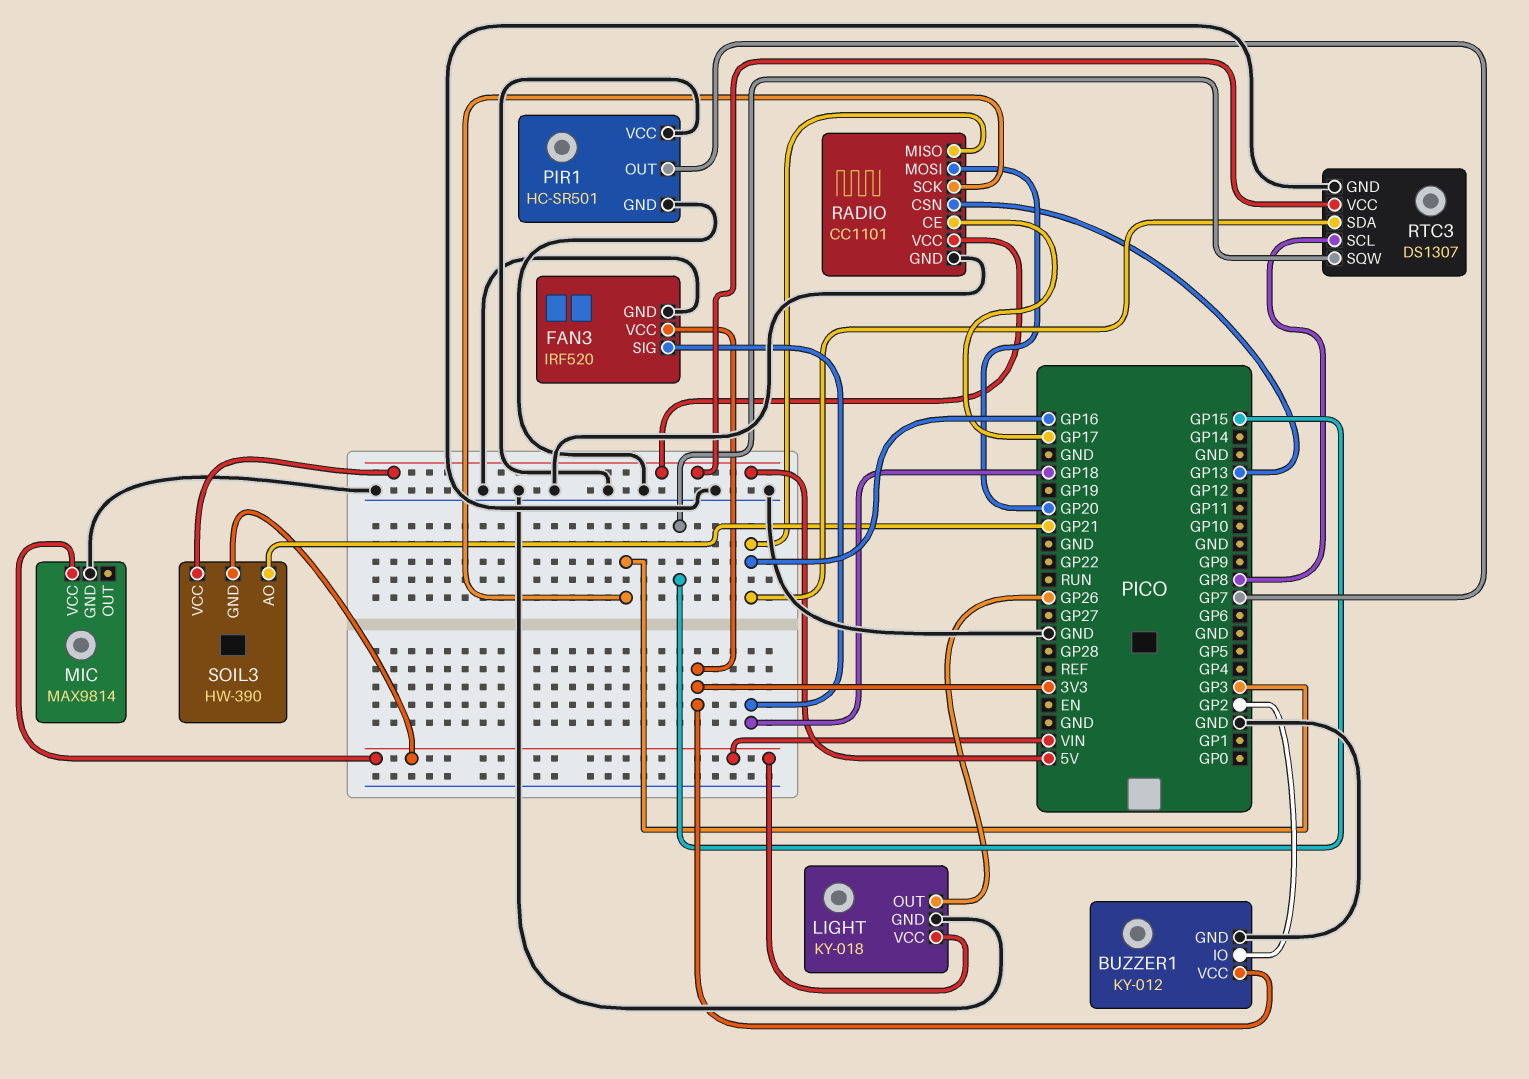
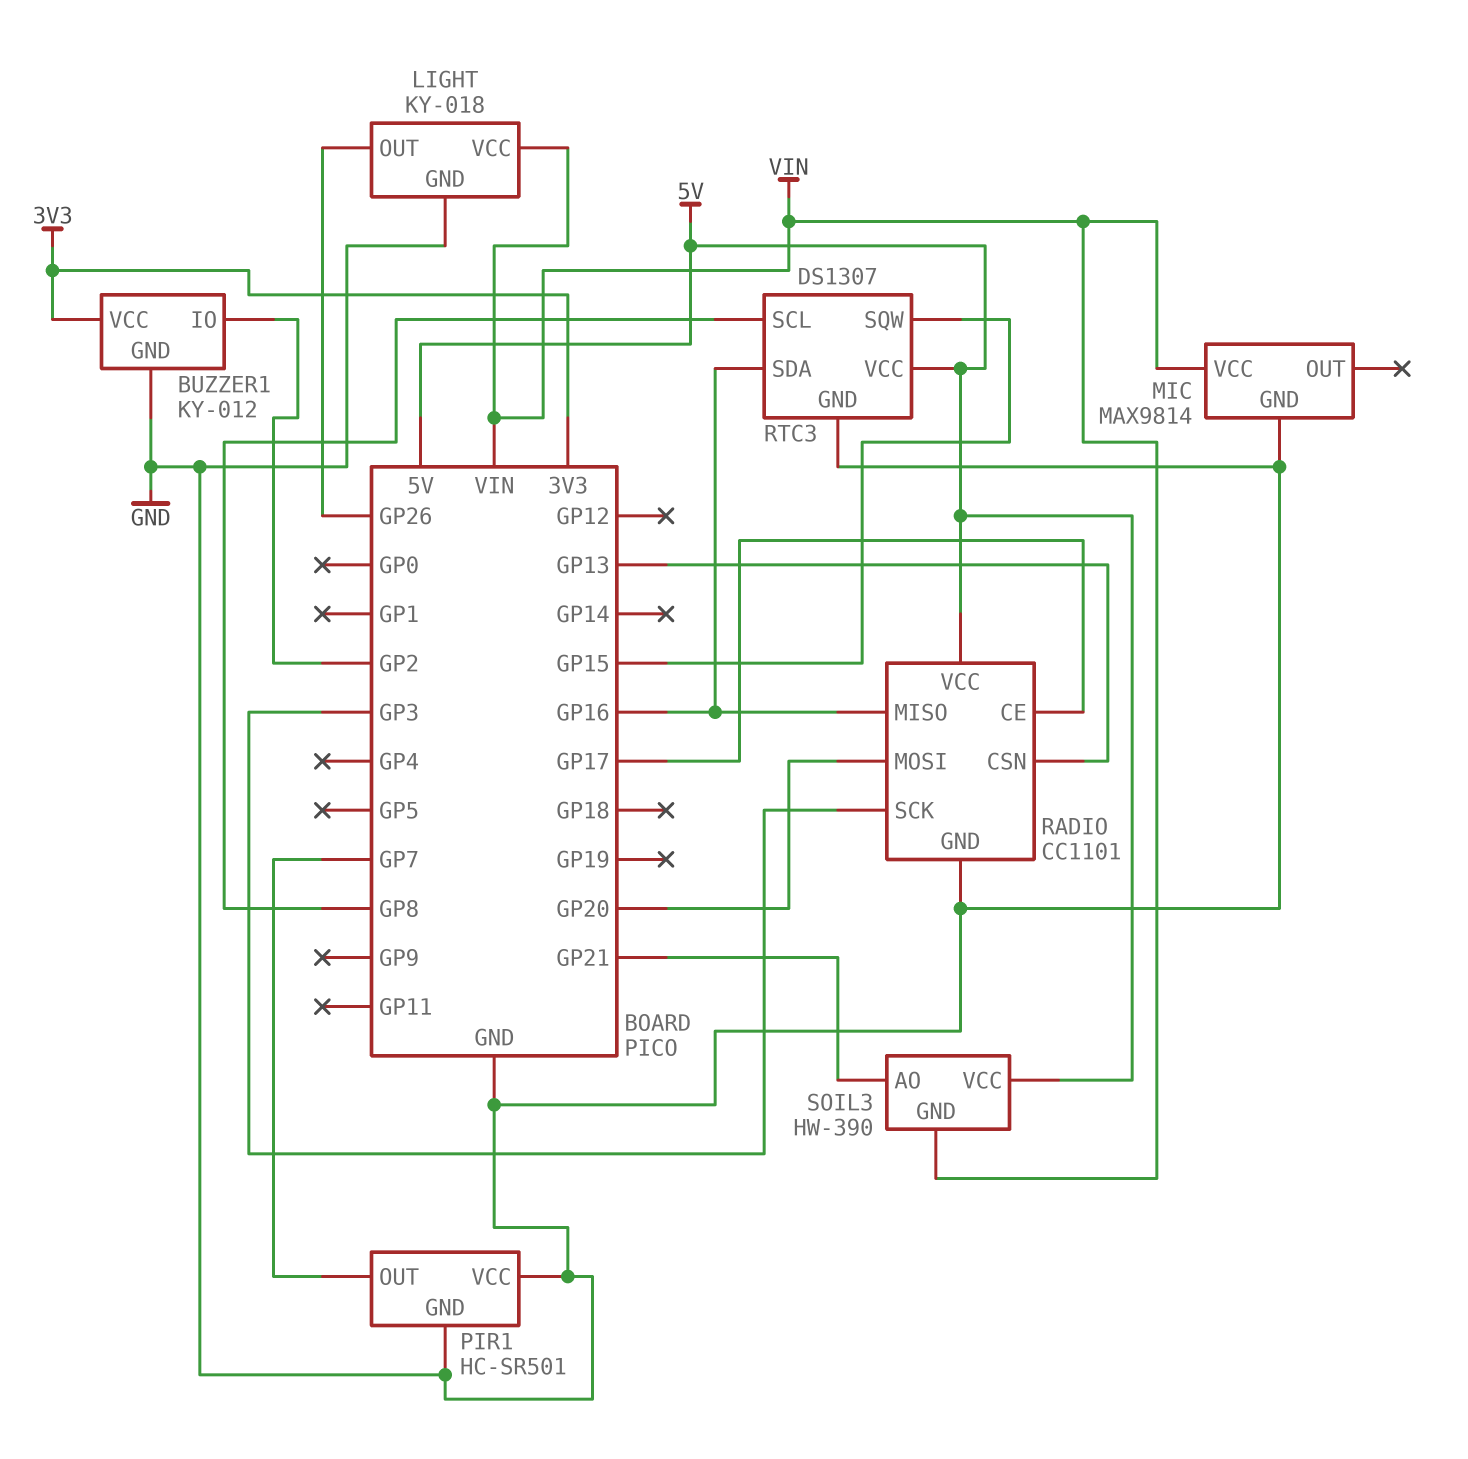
FAN3: IRF520 -> none
FAN3 pin GND: GND -> none
FAN3 pin SIG: GP18 -> none
FAN3 pin VCC: 3V3 -> none

